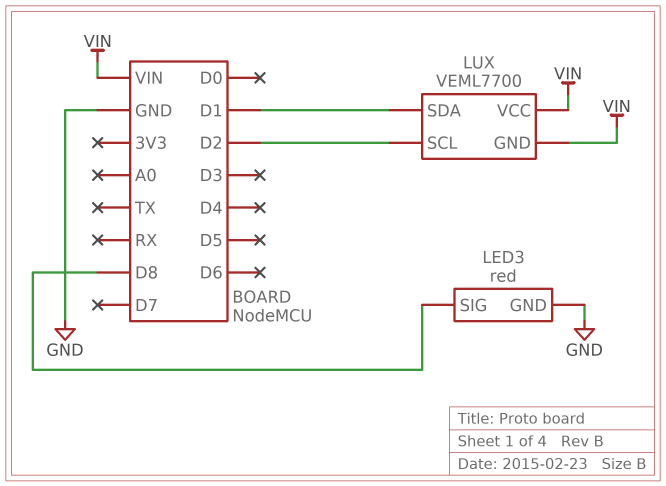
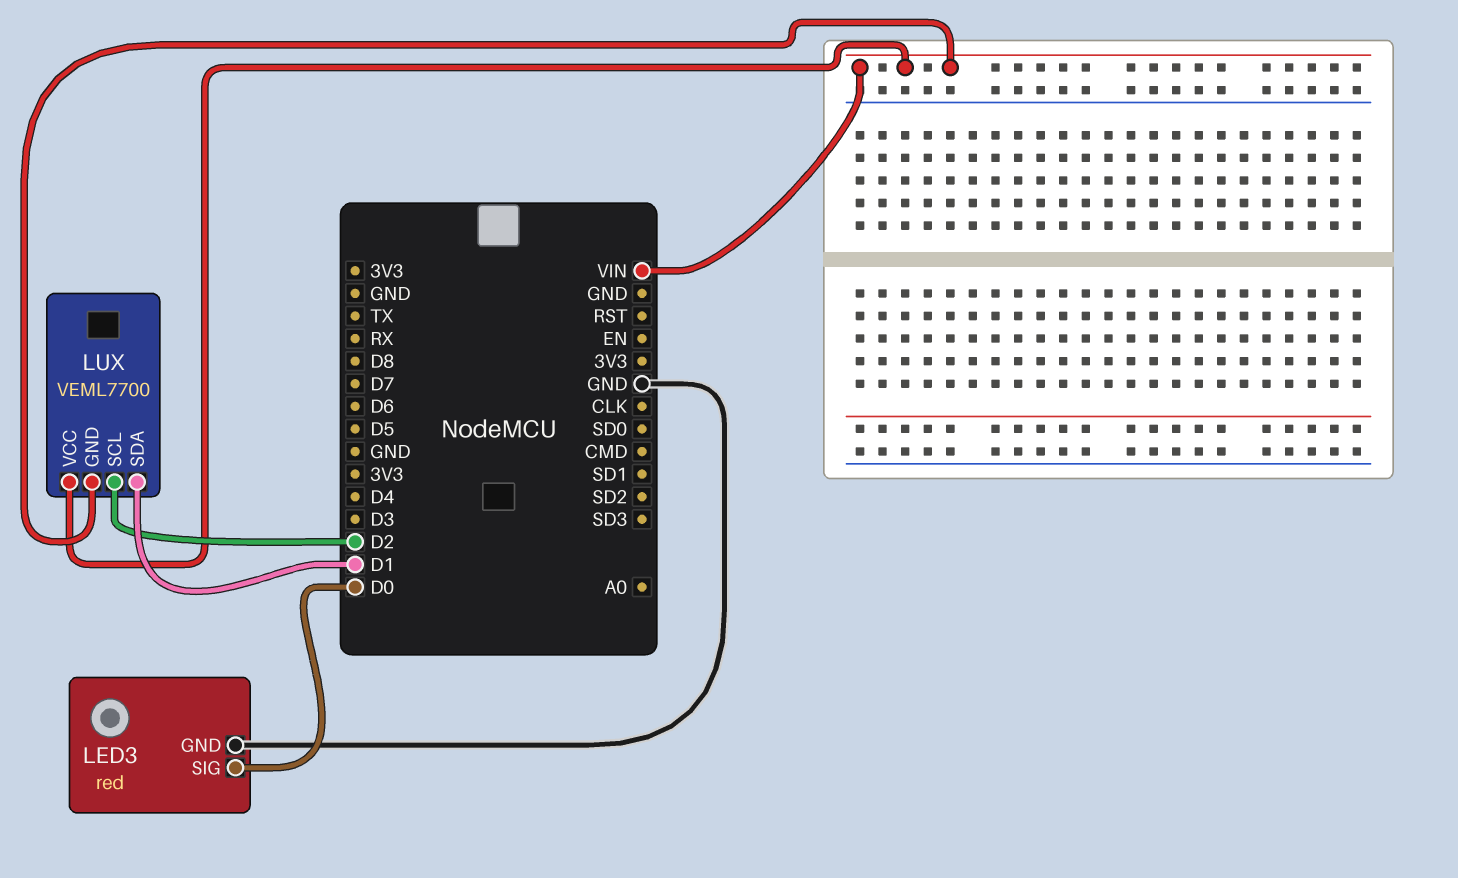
LED3 pin SIG: D8 -> D0

